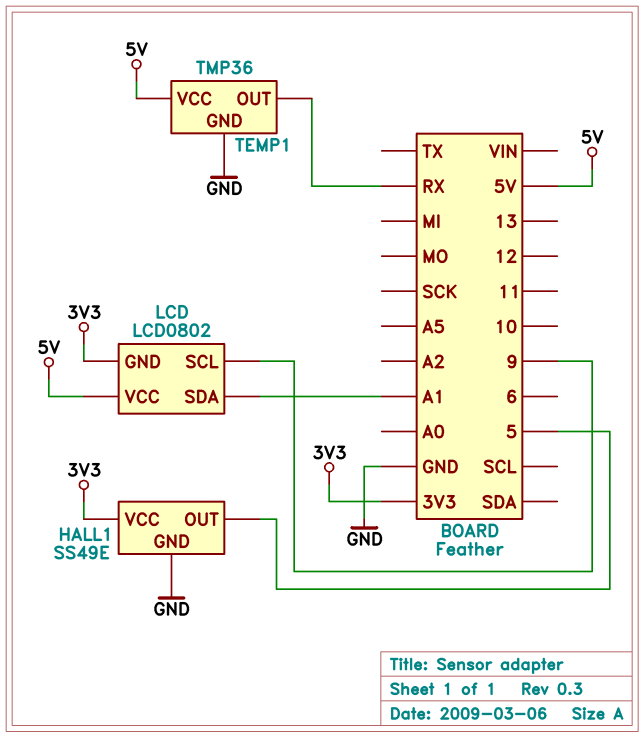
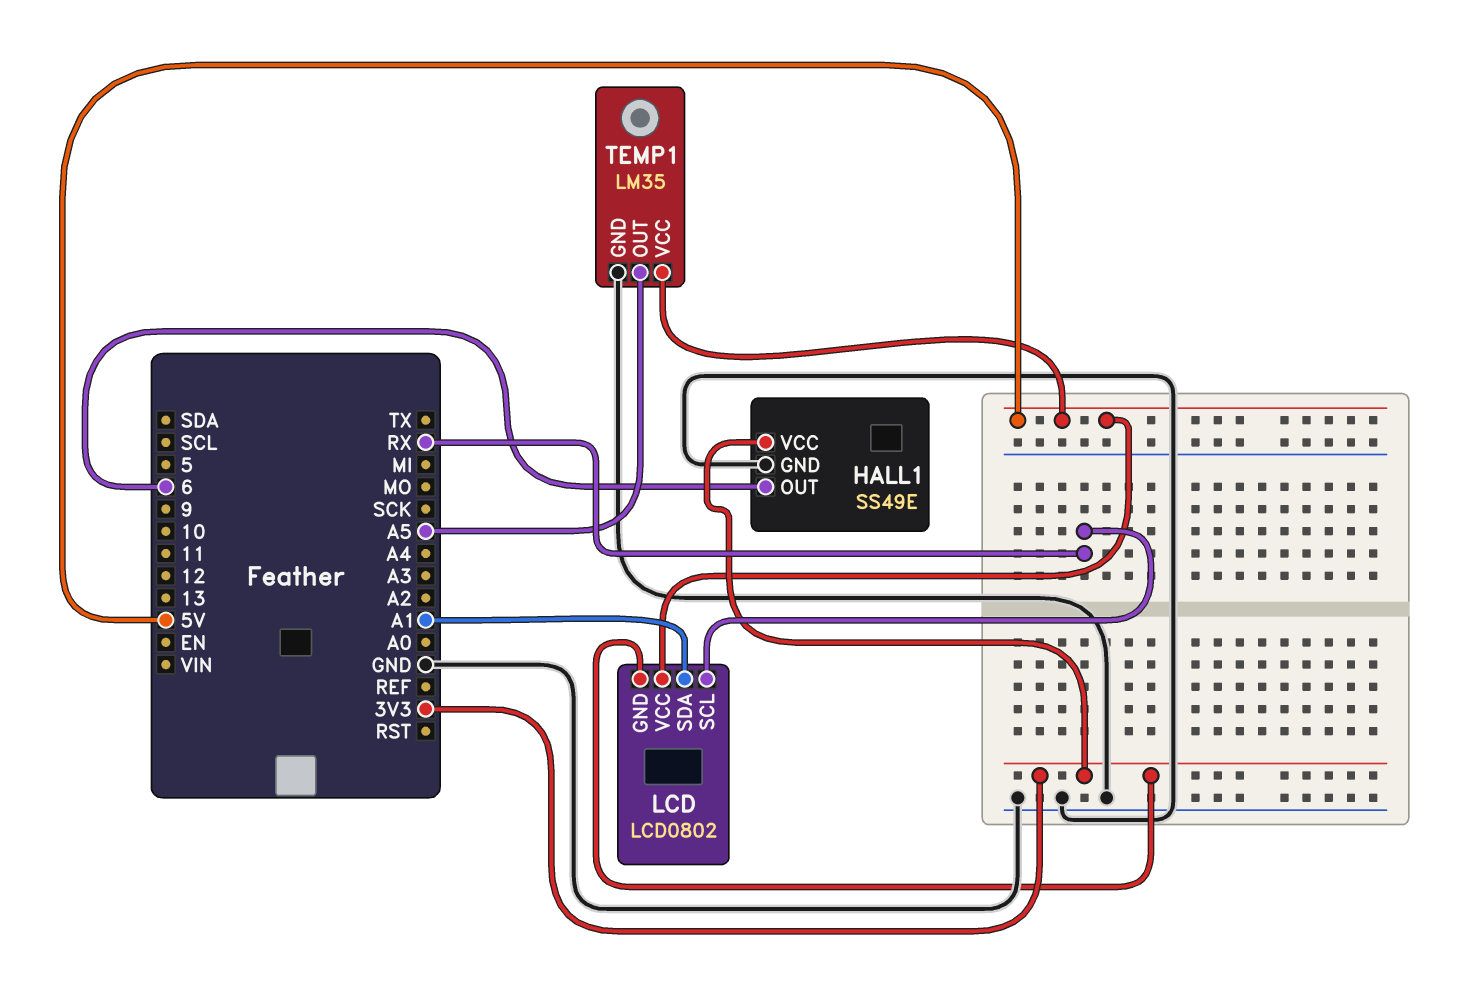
HALL1 pin OUT: 5 -> 6
LCD pin SCL: 9 -> RX
TEMP1: TMP36 -> LM35
TEMP1 pin OUT: RX -> A5

